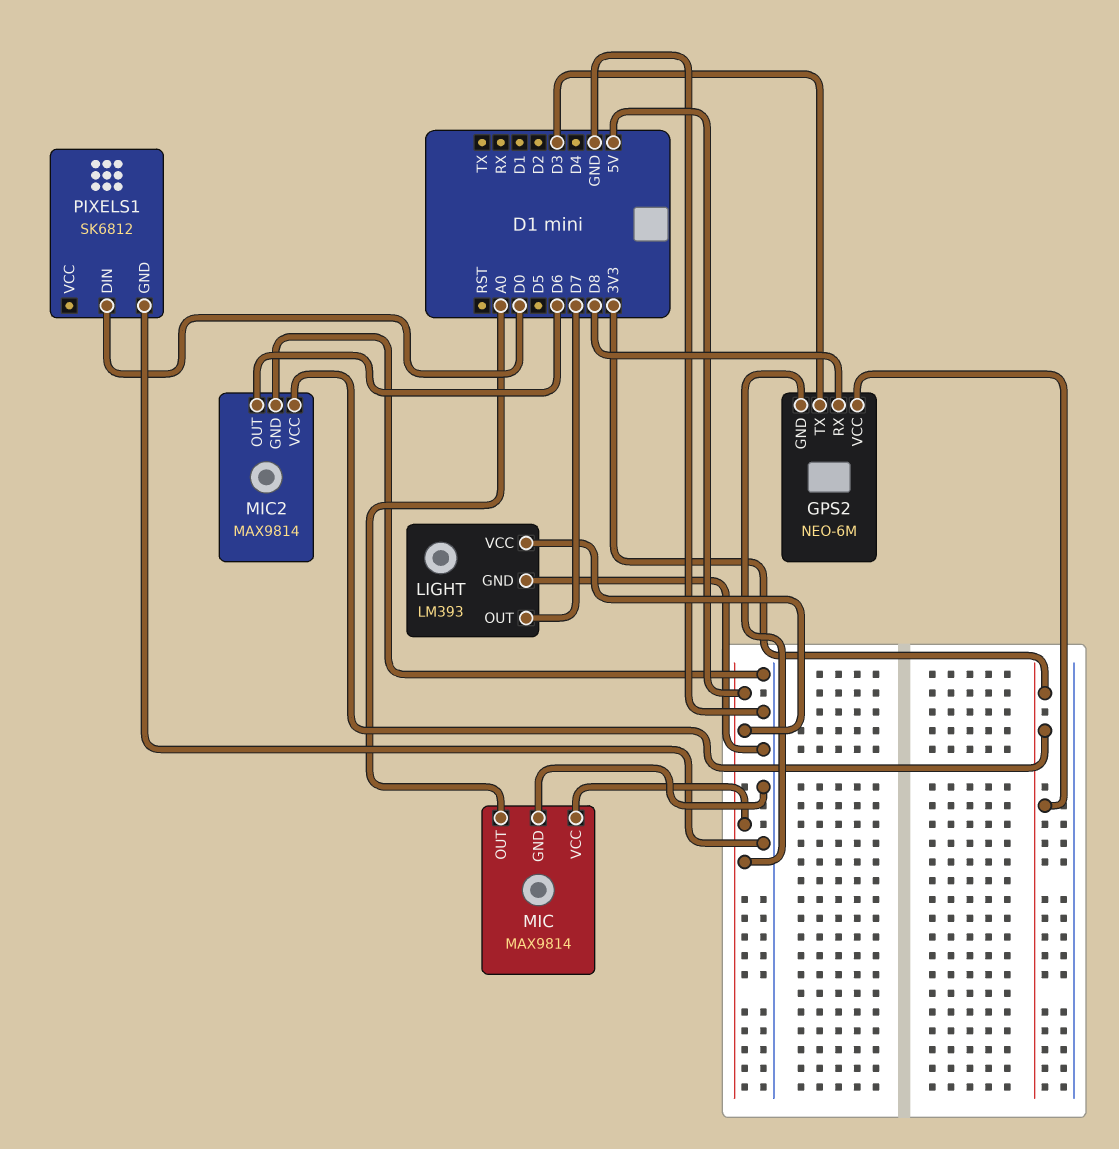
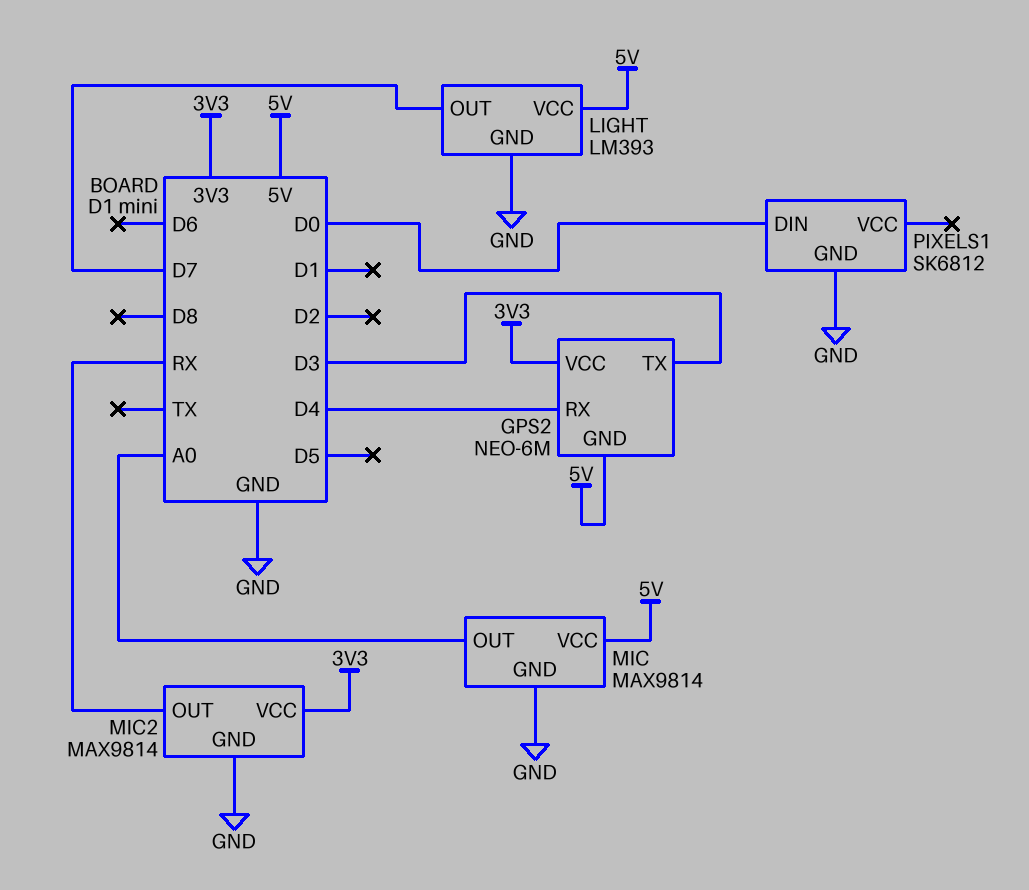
GPS2 pin RX: D8 -> D4
MIC2 pin OUT: D6 -> RX

